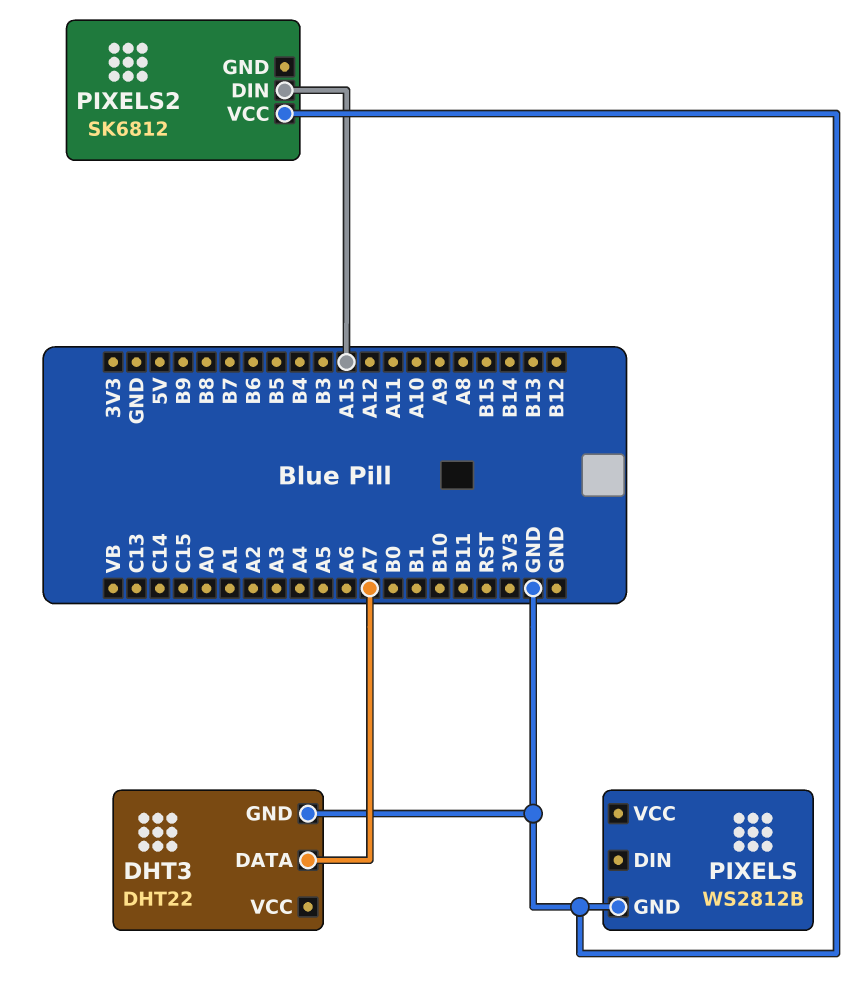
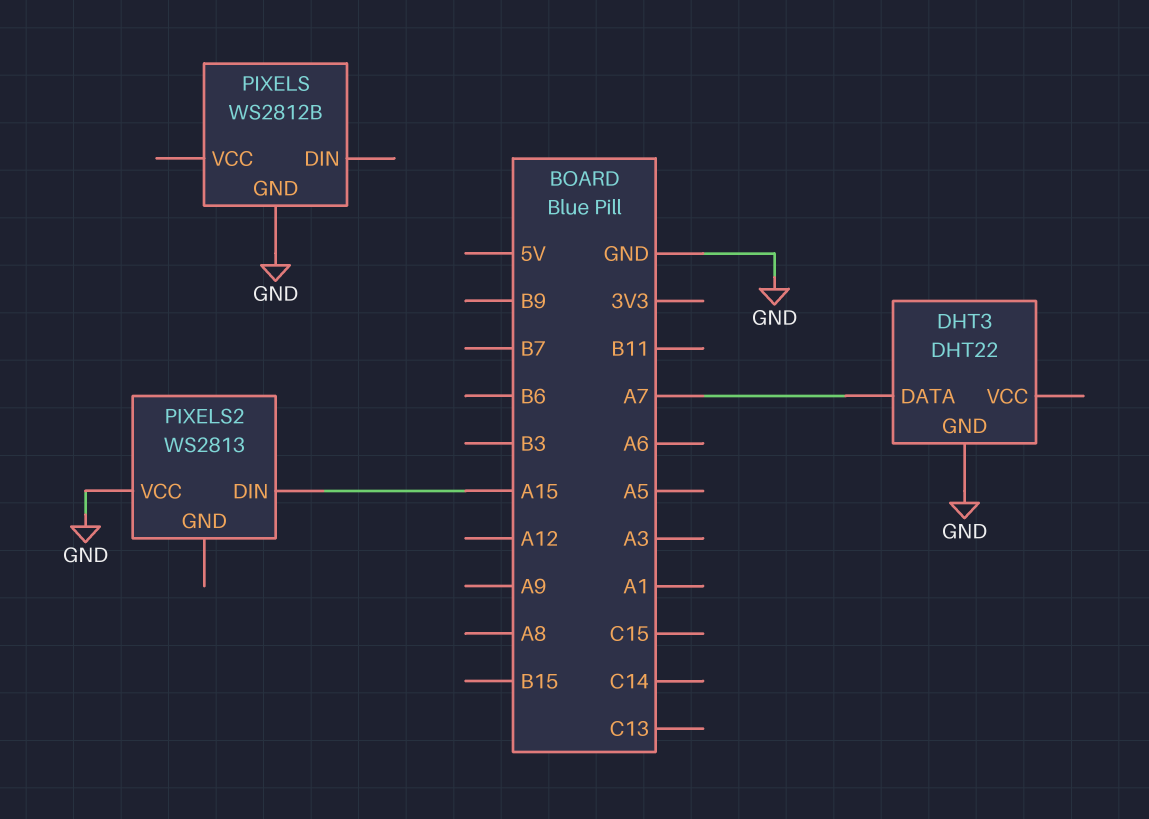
PIXELS2: SK6812 -> WS2813

